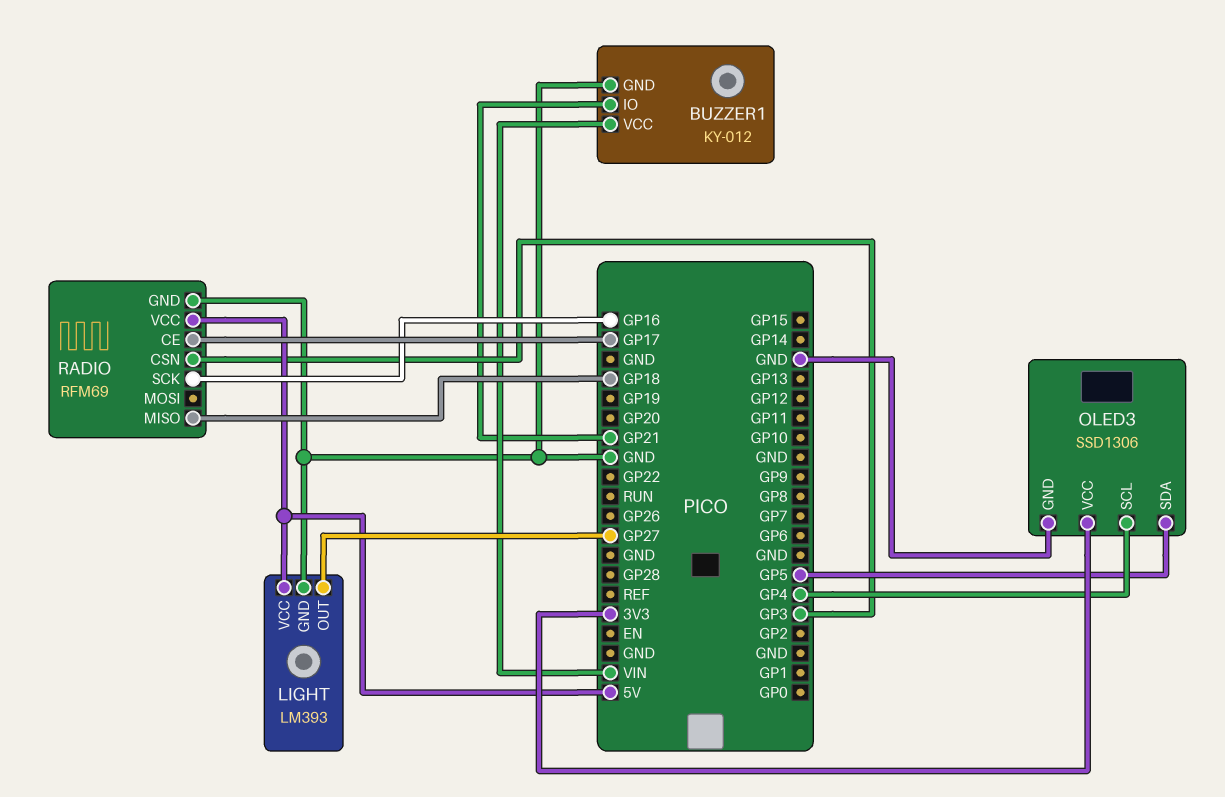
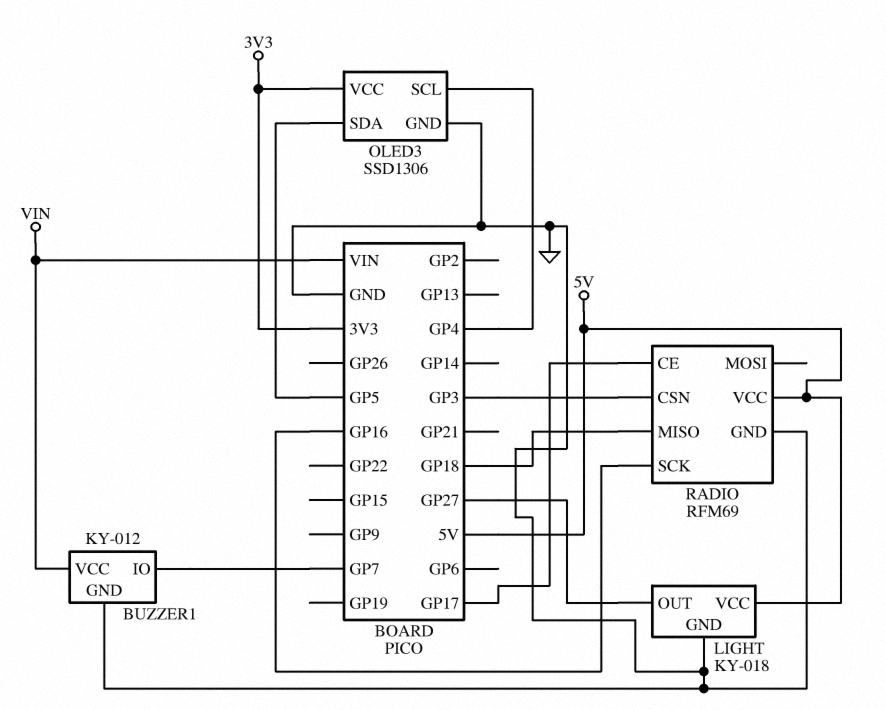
BUZZER1 pin IO: GP21 -> GP7
LIGHT: LM393 -> KY-018

